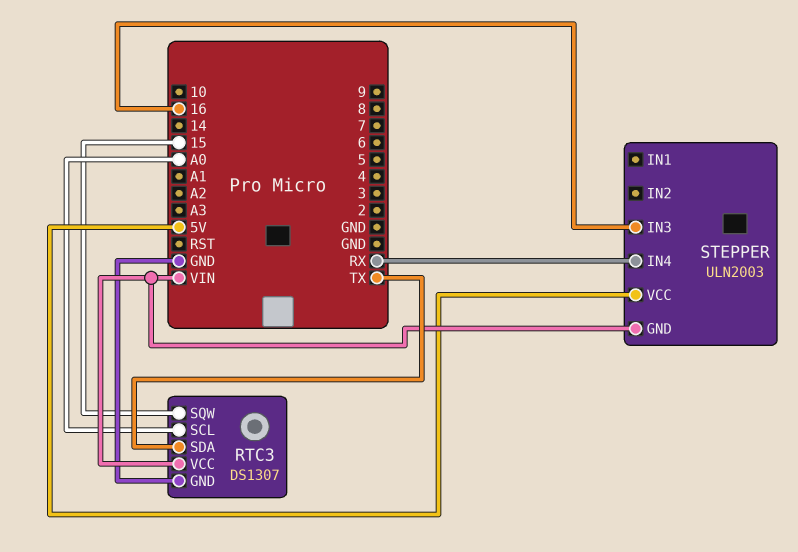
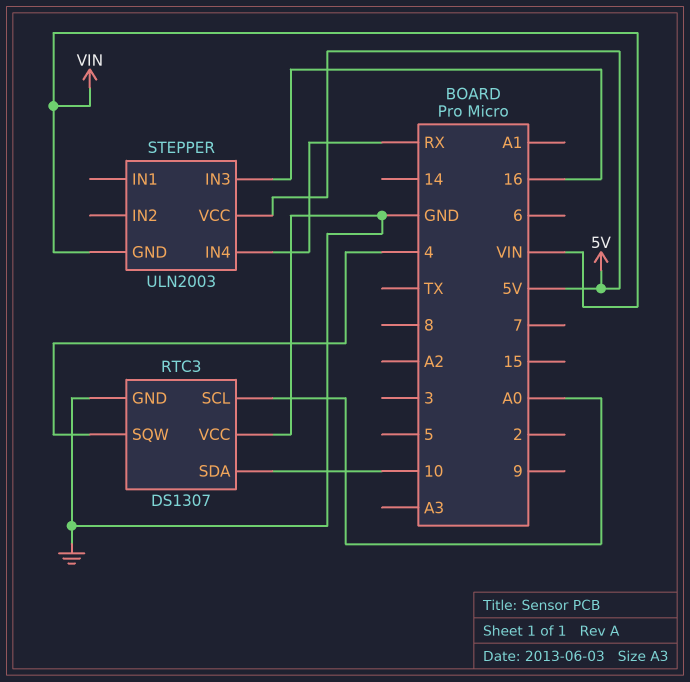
RTC3 pin SDA: TX -> 10
RTC3 pin SQW: 15 -> 4
RTC3 pin VCC: VIN -> GND

